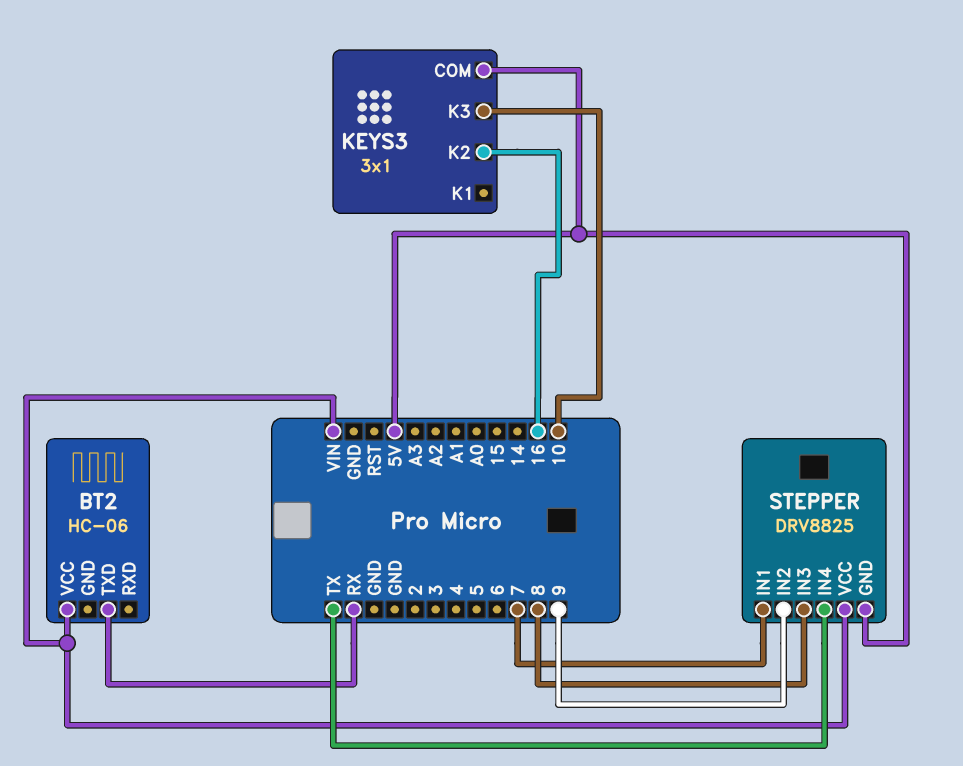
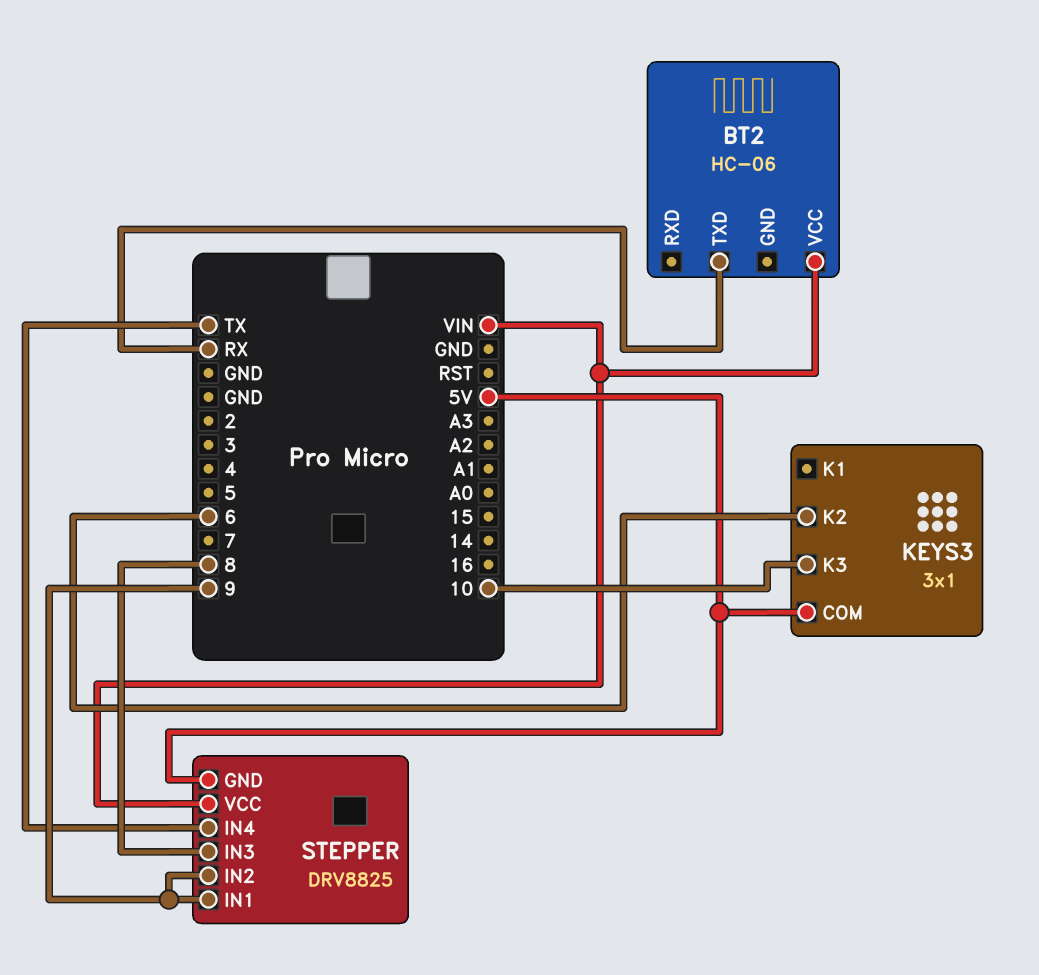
KEYS3 pin K2: 16 -> 6
STEPPER pin IN1: 7 -> 9

